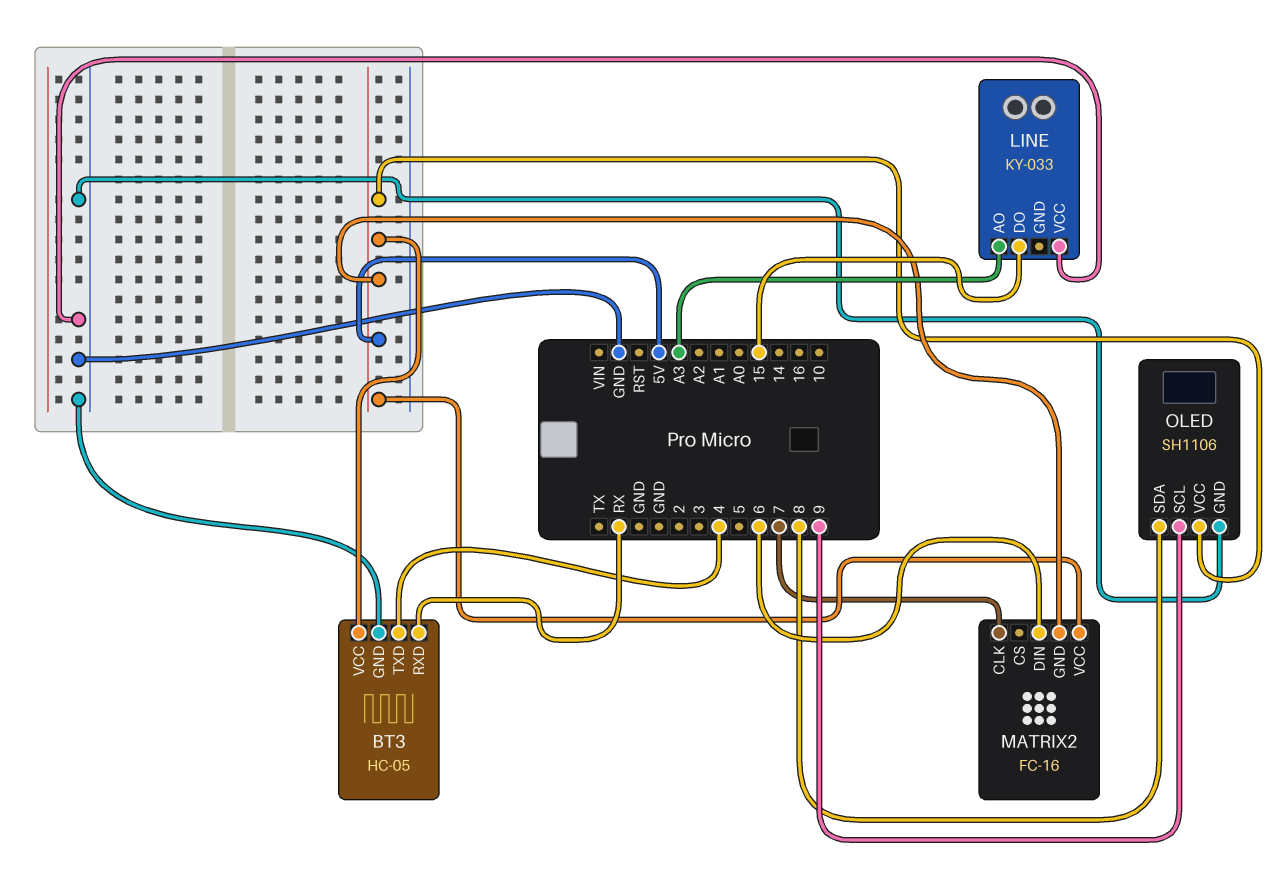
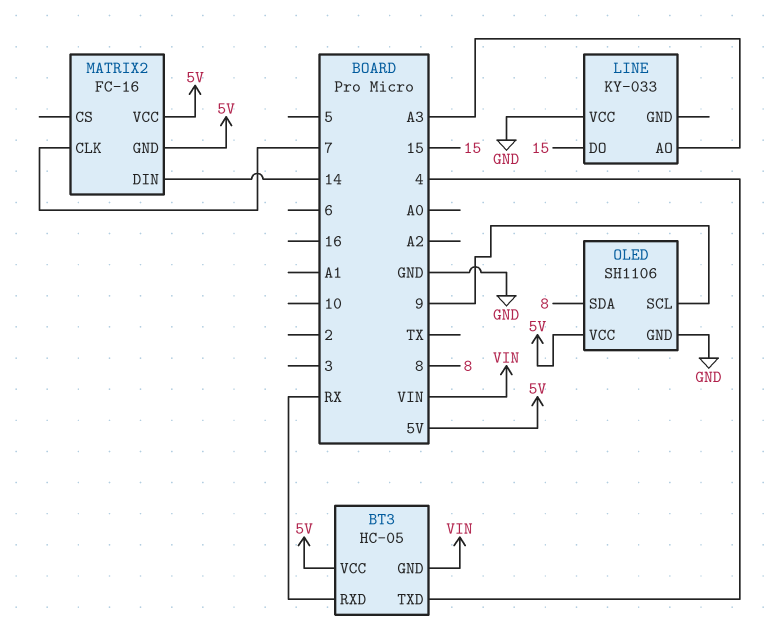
BT3 pin GND: GND -> VIN
MATRIX2 pin DIN: 6 -> 14

